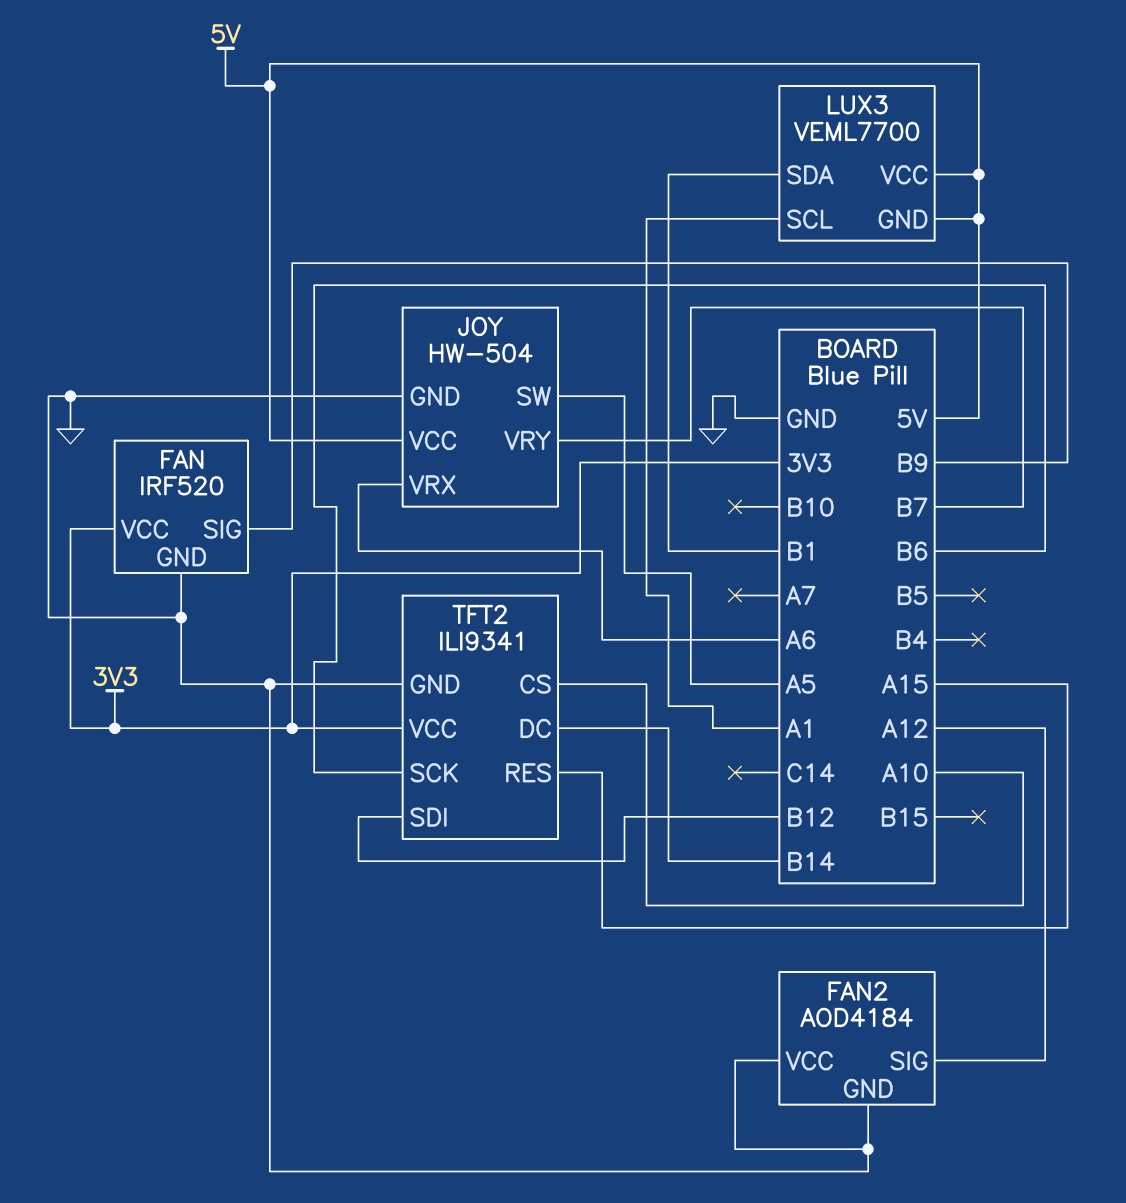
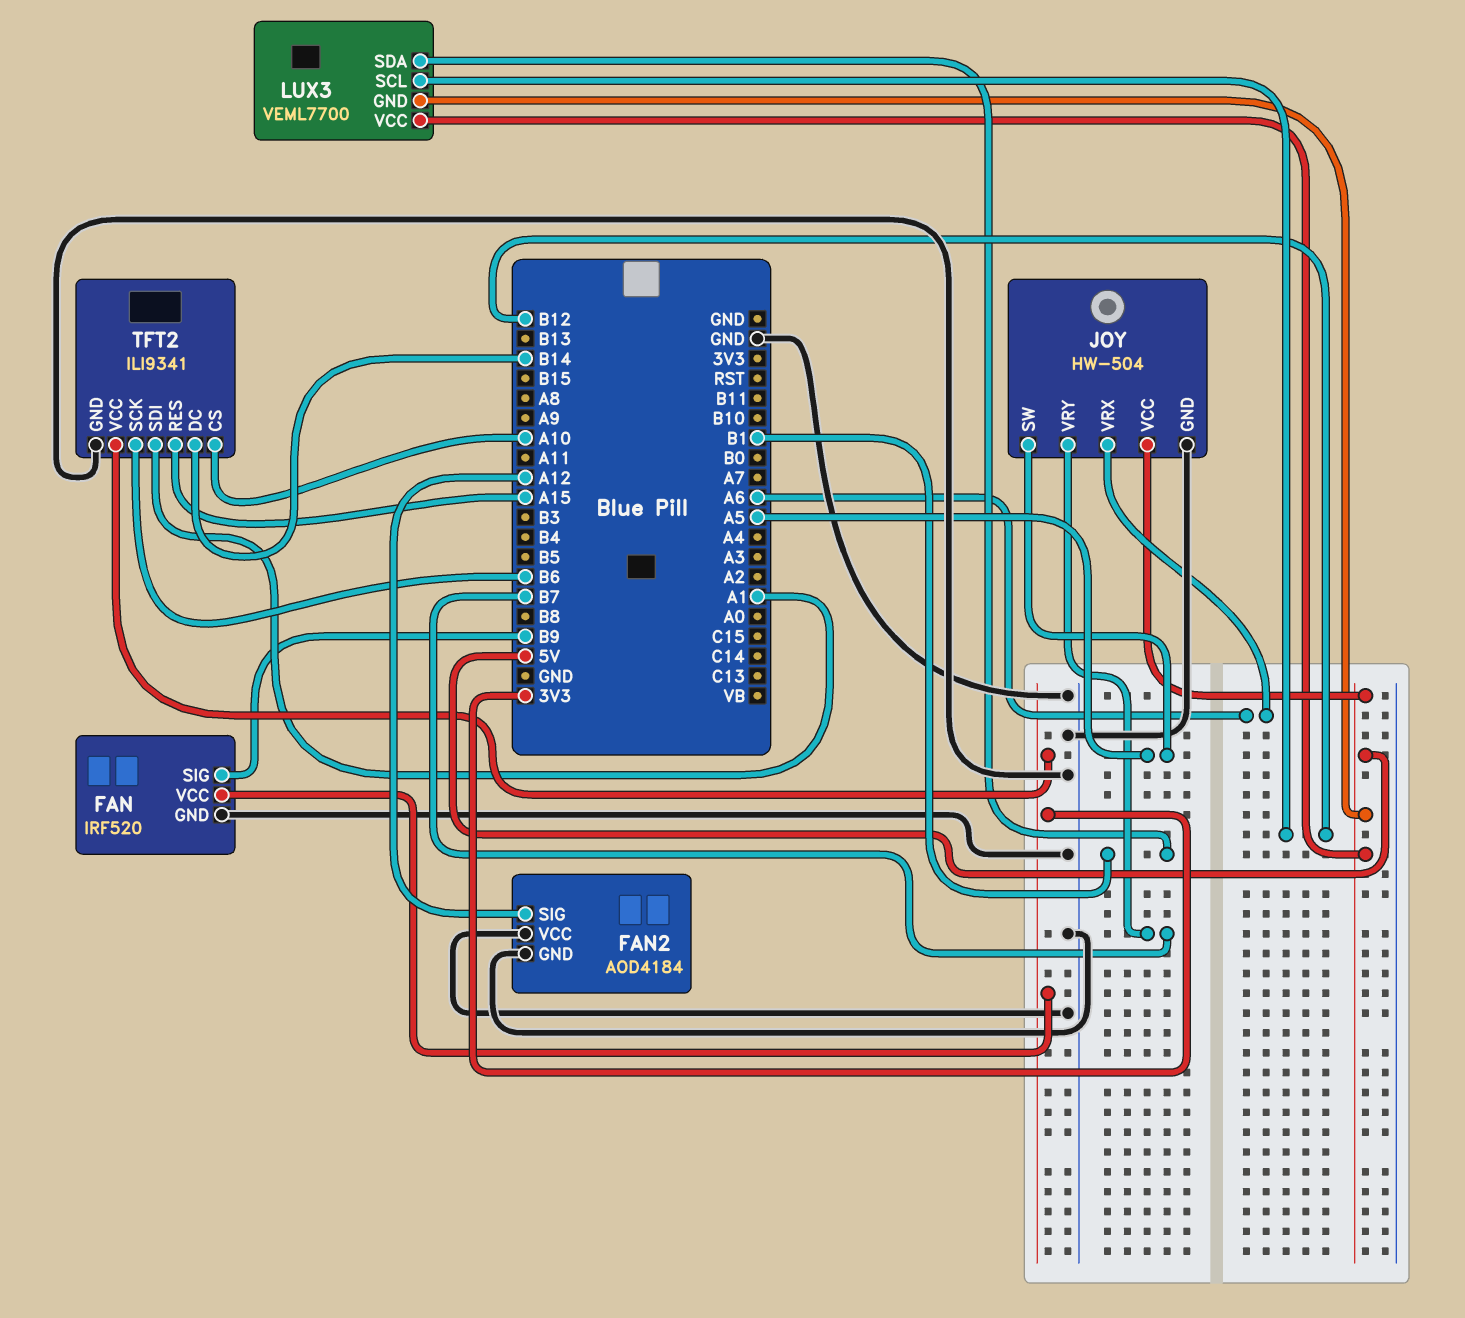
LUX3 pin SCL: A1 -> B12
TFT2 pin SDI: B12 -> A1

